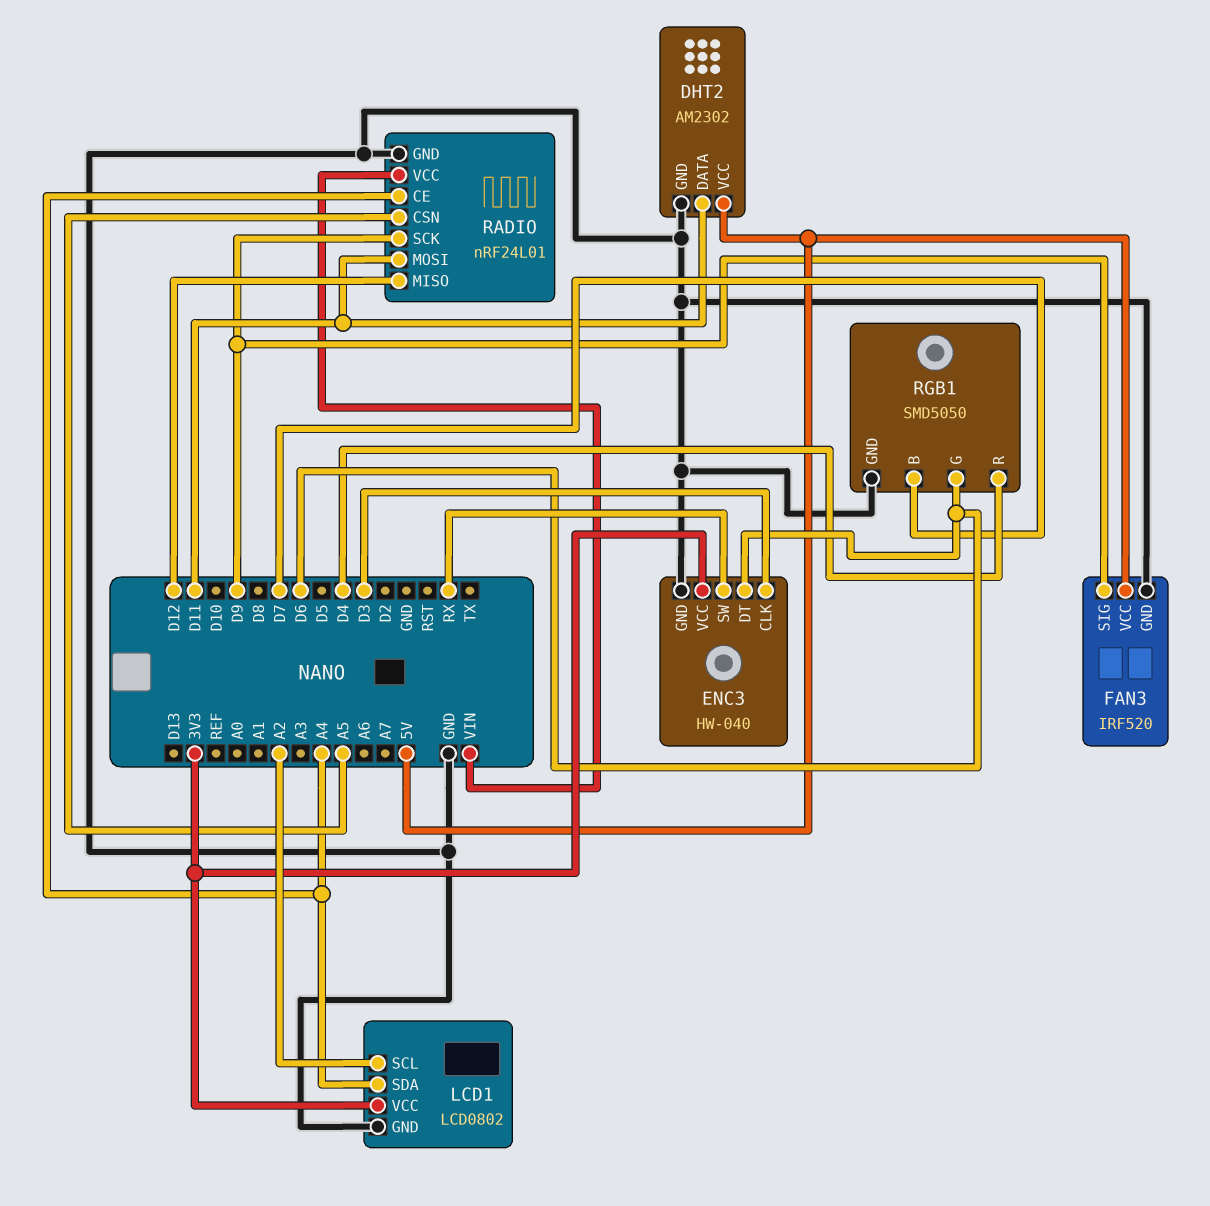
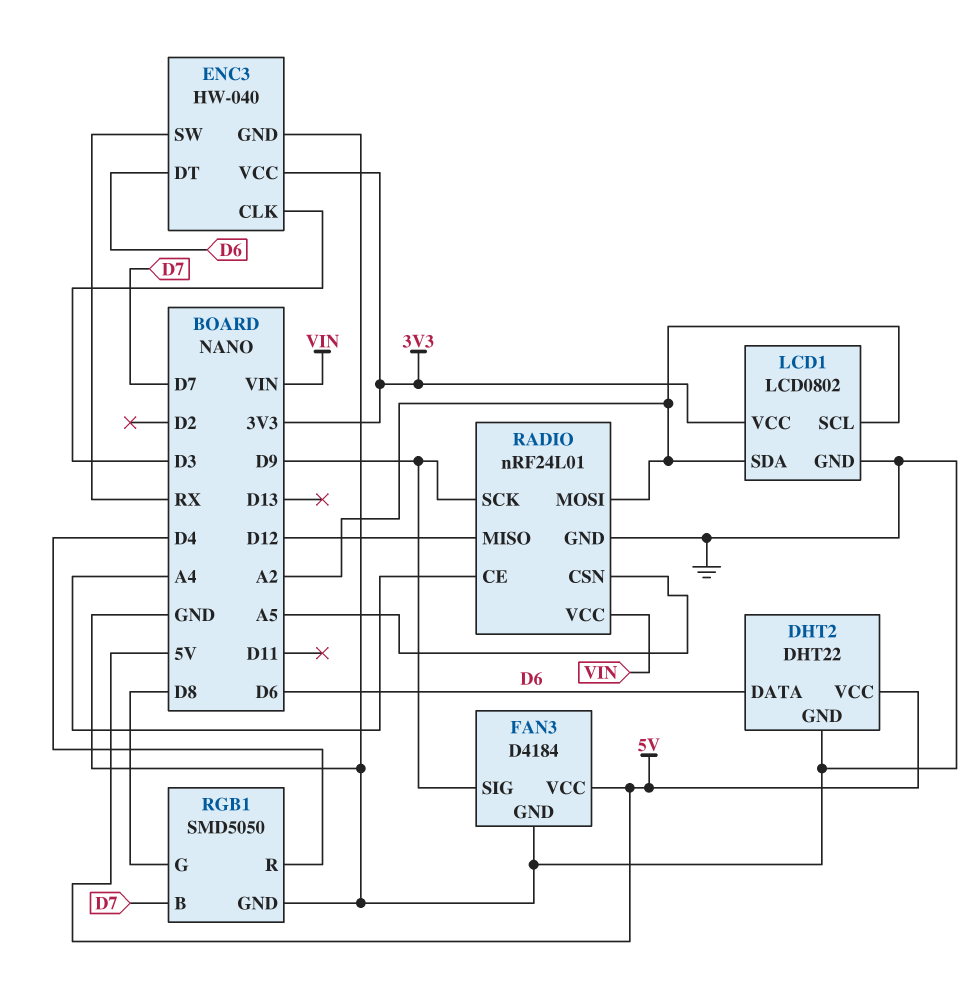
DHT2: AM2302 -> DHT22
DHT2 pin DATA: D11 -> D6
FAN3: IRF520 -> D4184
LCD1 pin SDA: A4 -> A2
RADIO pin MOSI: D11 -> A2
RGB1 pin G: D6 -> D8

